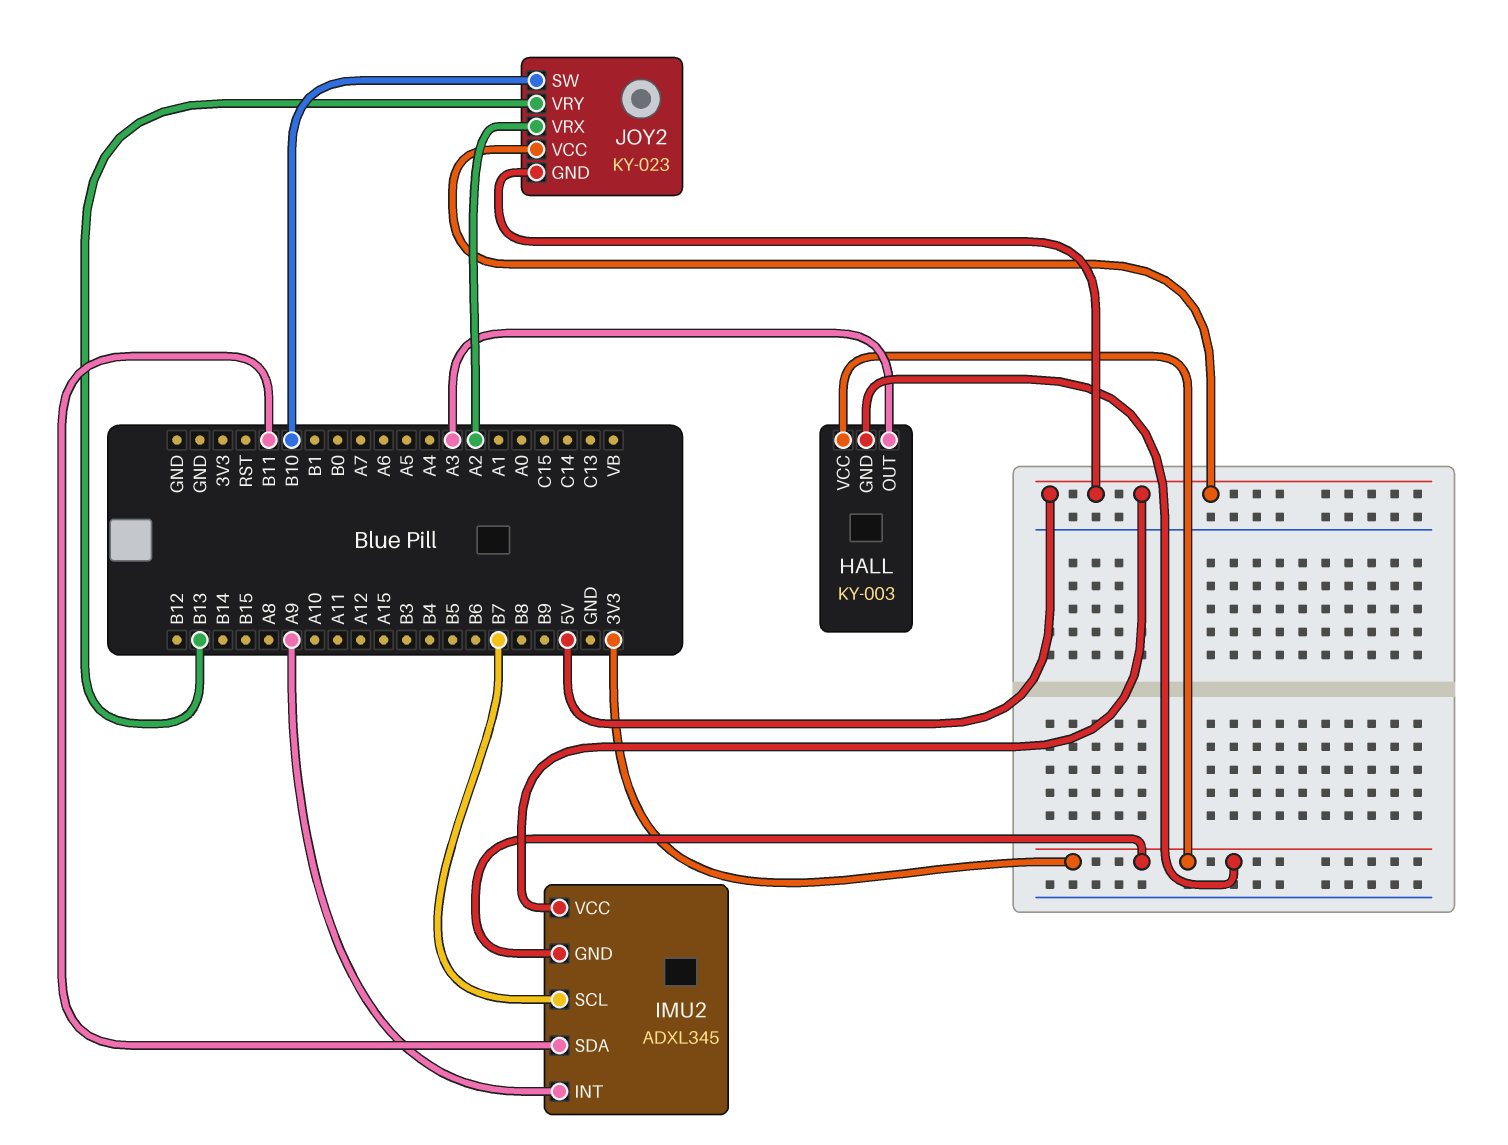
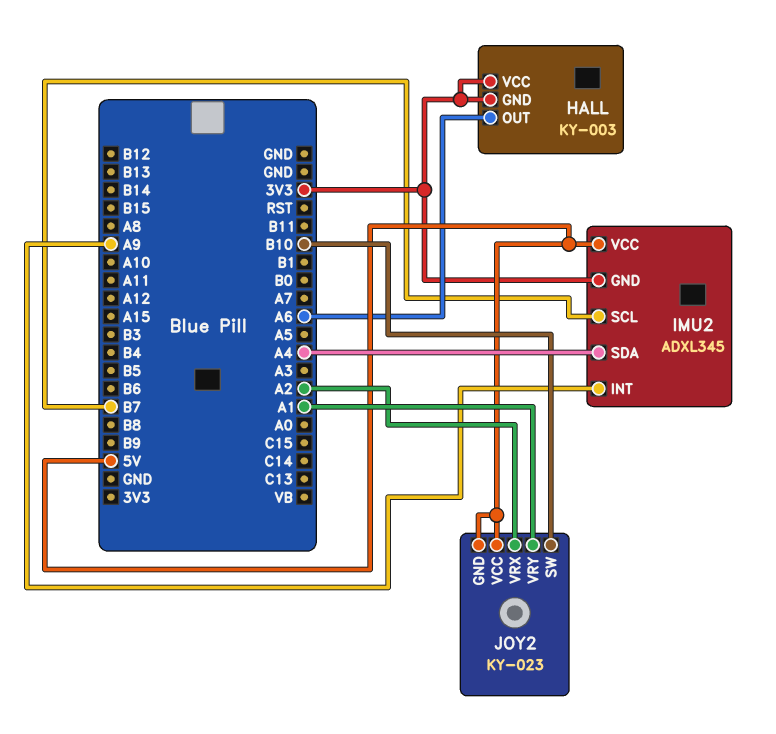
HALL pin OUT: A3 -> A6
IMU2 pin SDA: B11 -> A4
JOY2 pin VRY: B13 -> A1

